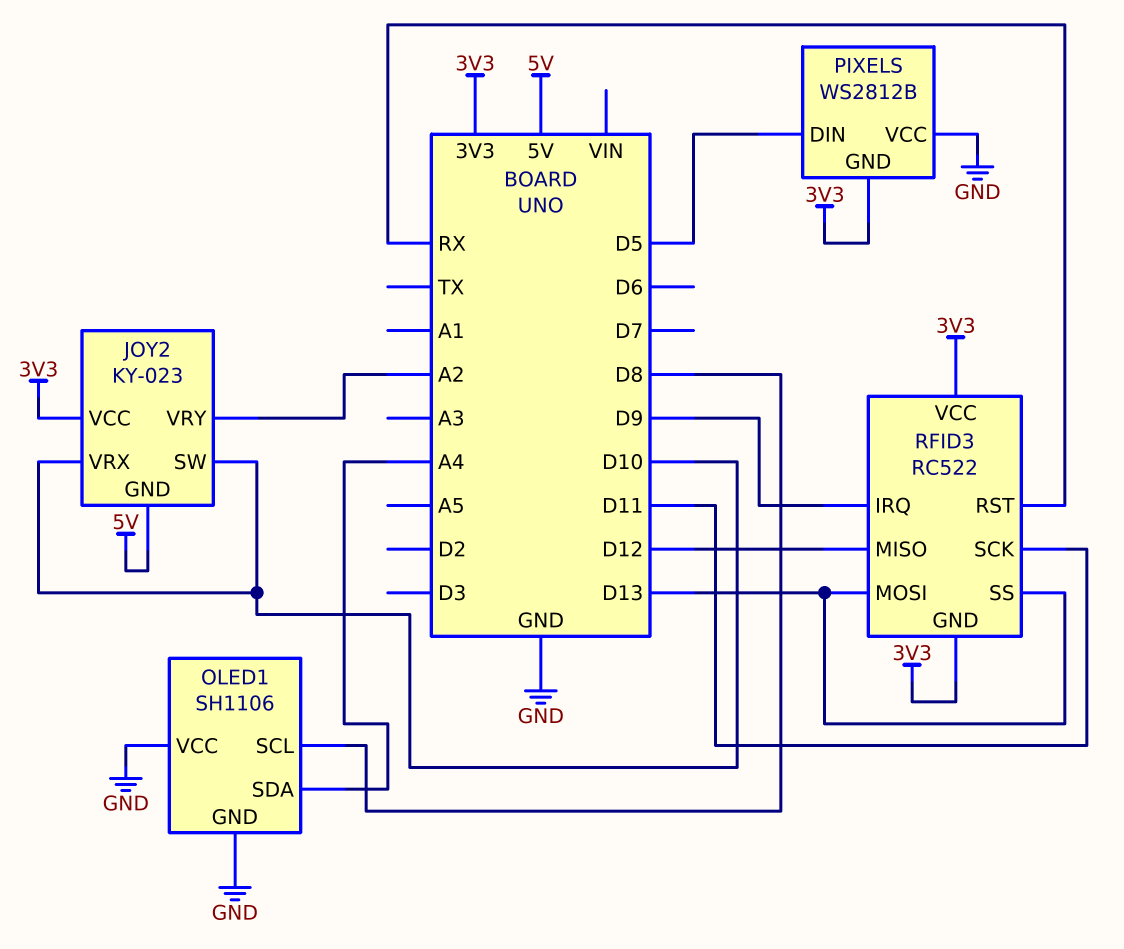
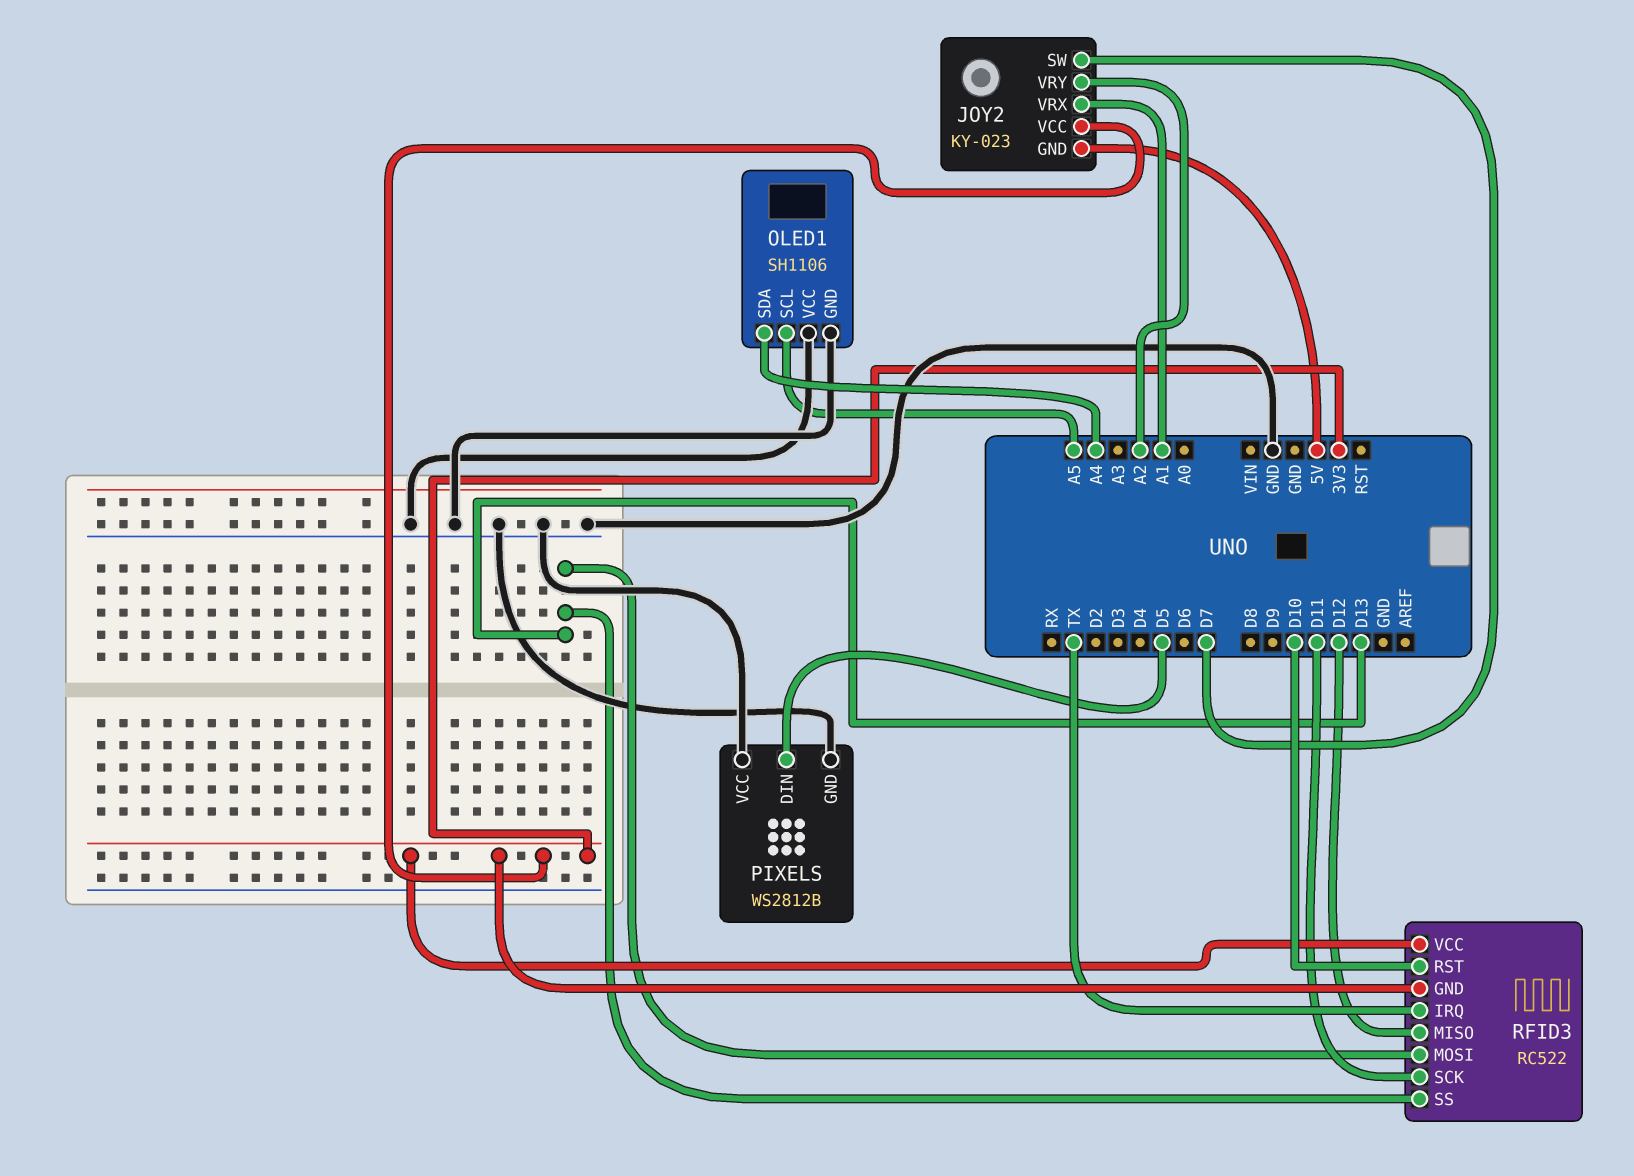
JOY2 pin SW: D10 -> D7
JOY2 pin VRX: D10 -> A1
OLED1 pin SCL: D8 -> A5
PIXELS pin GND: 3V3 -> GND
RFID3 pin IRQ: D9 -> TX
RFID3 pin RST: RX -> D10

